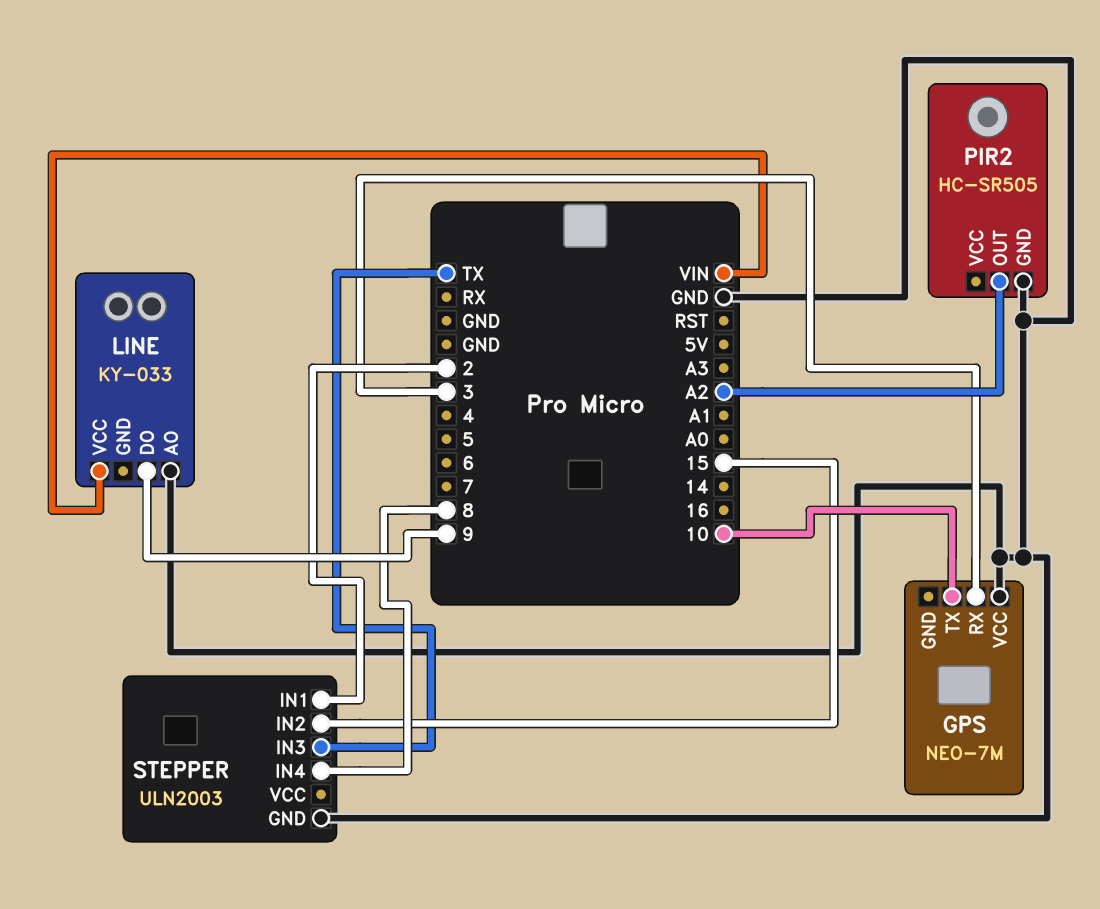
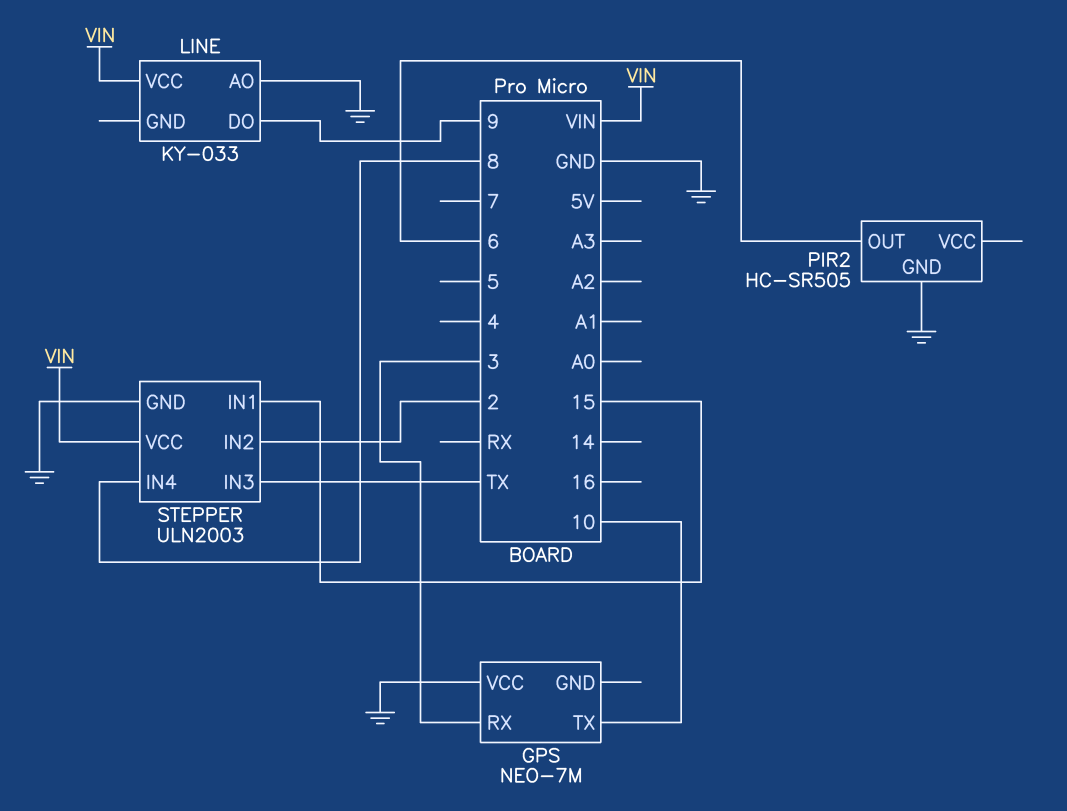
PIR2 pin OUT: A2 -> 6
STEPPER pin IN1: 2 -> 15
STEPPER pin IN2: 15 -> 2
STEPPER pin VCC: none -> VIN

